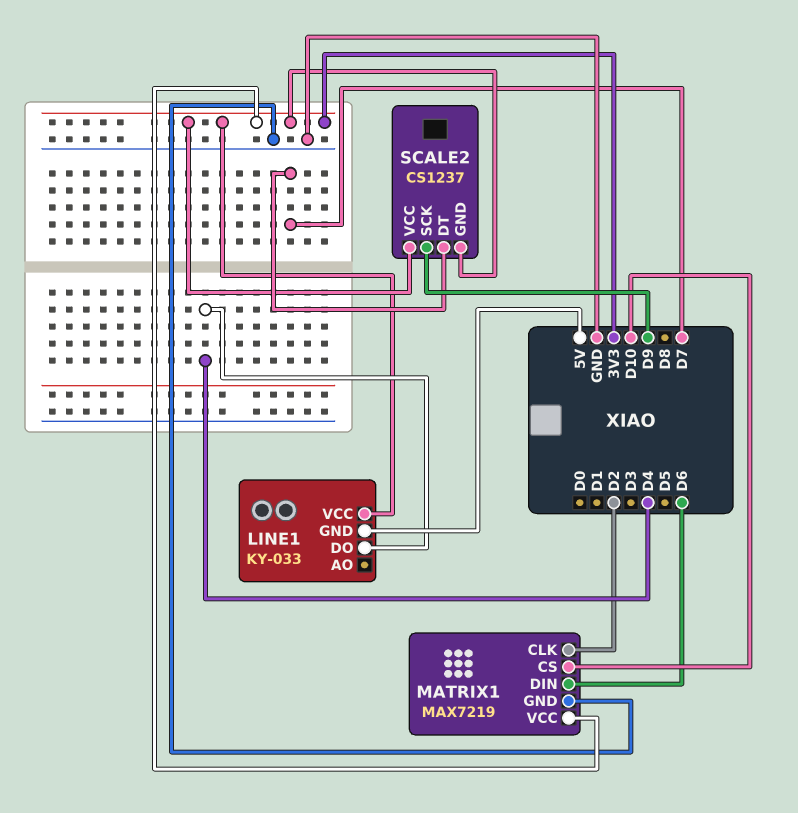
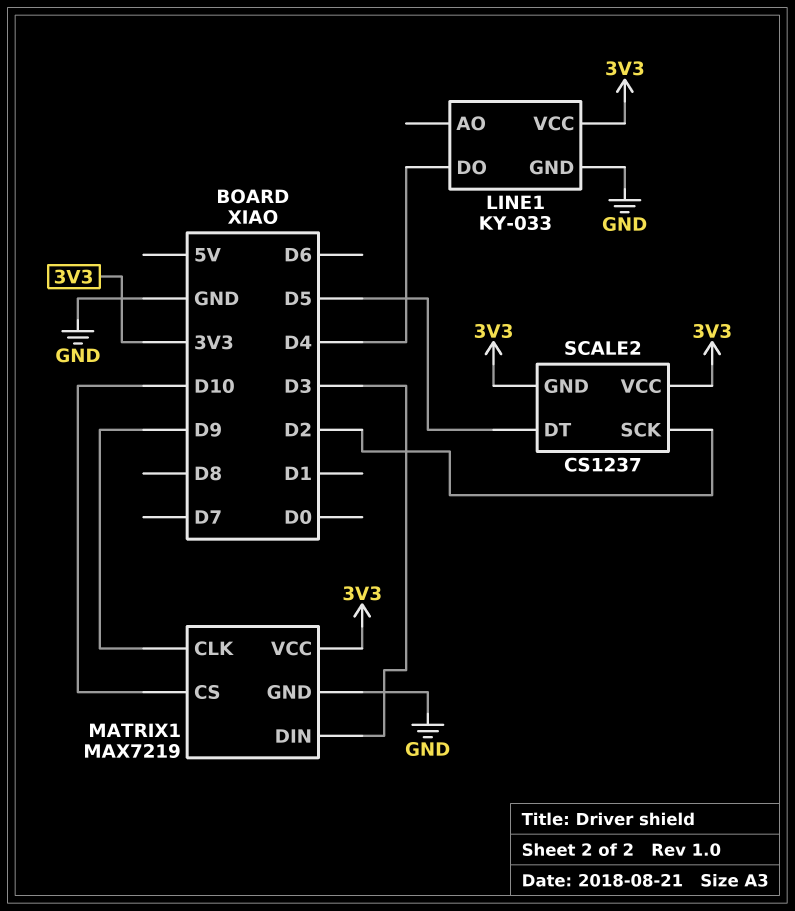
LINE1 pin GND: 5V -> GND
MATRIX1 pin CLK: D2 -> D9
MATRIX1 pin DIN: D6 -> D3
SCALE2 pin DT: D7 -> D5
SCALE2 pin SCK: D9 -> D2

